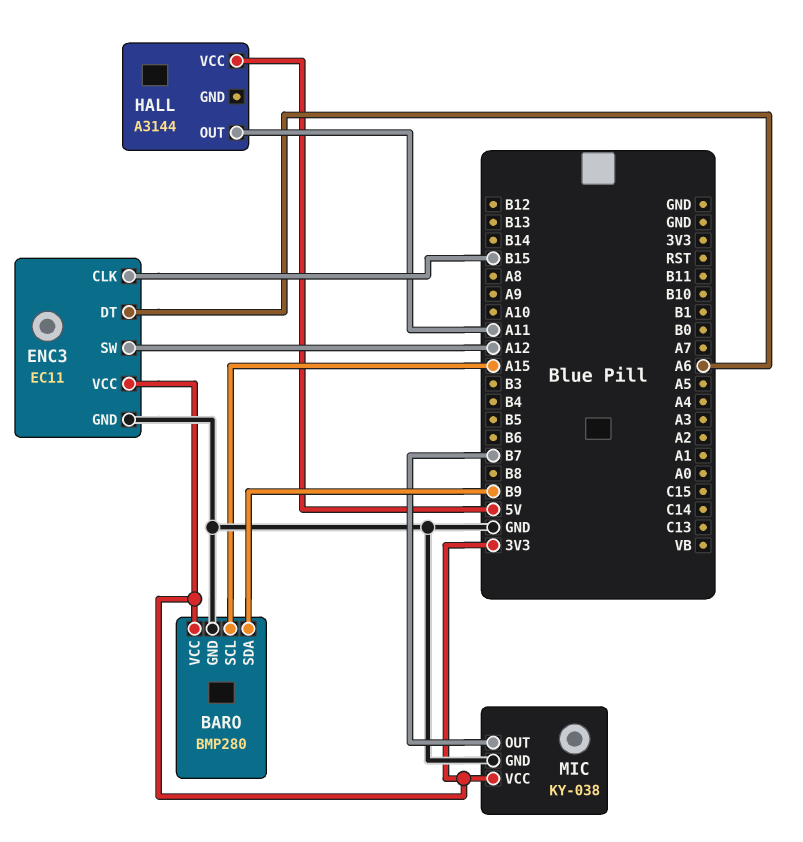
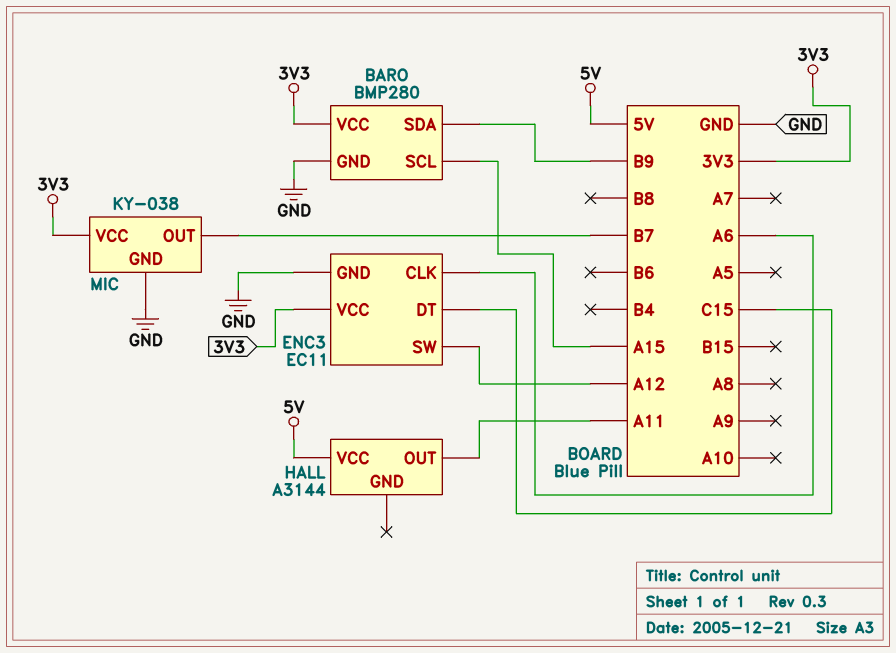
ENC3 pin CLK: B15 -> A6
ENC3 pin DT: A6 -> C15

